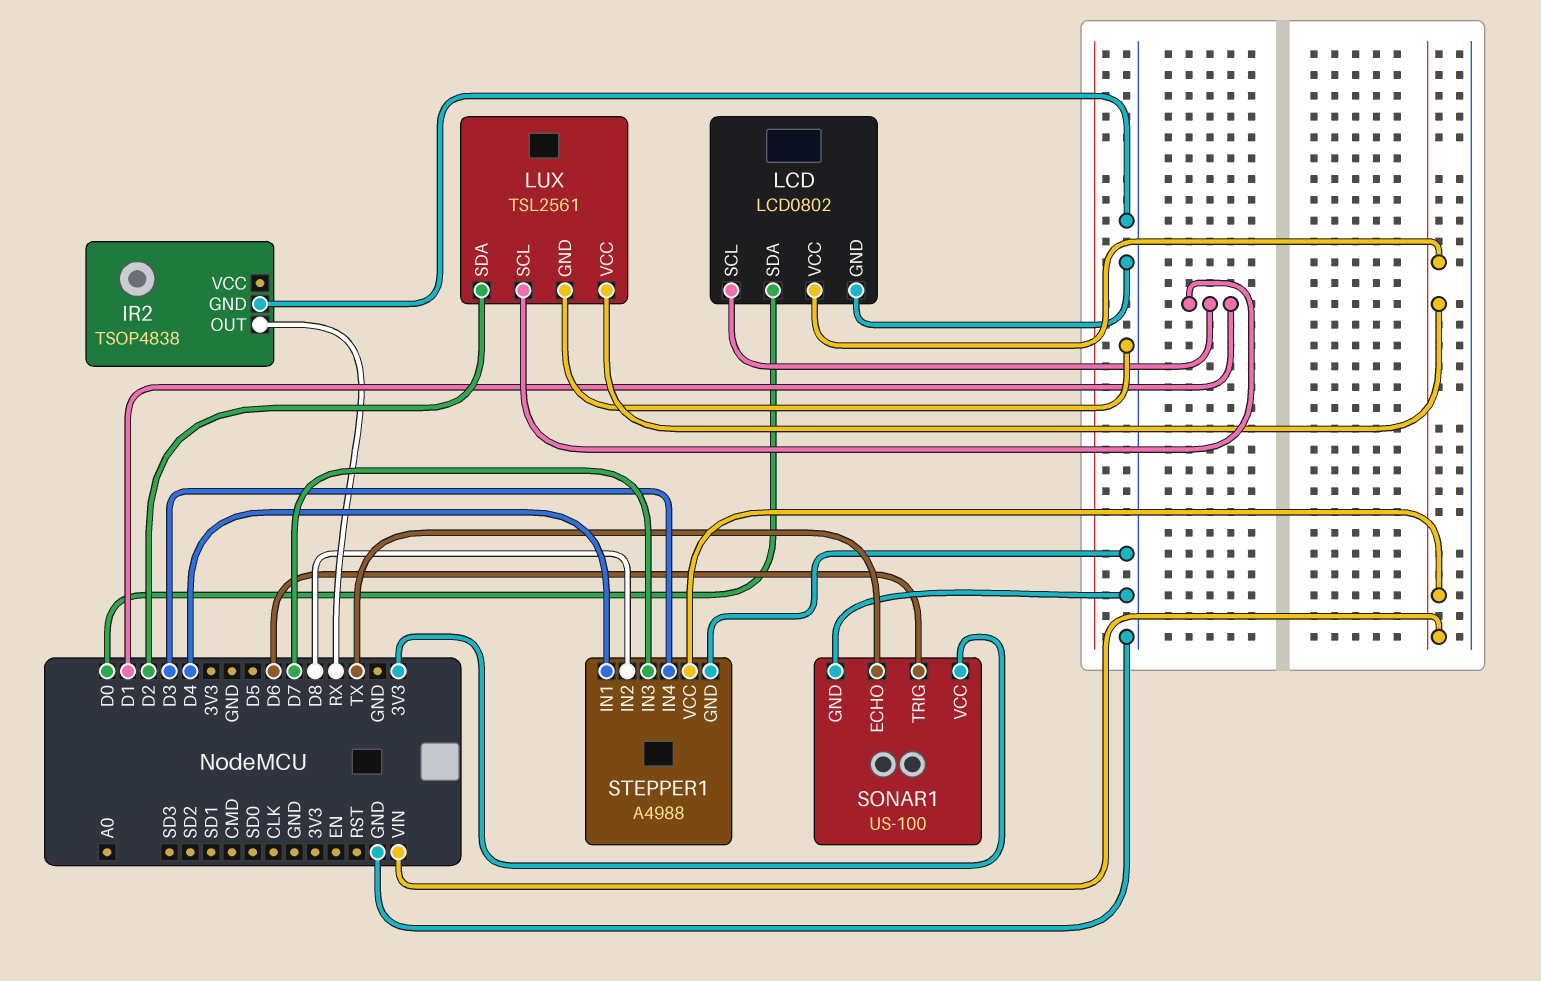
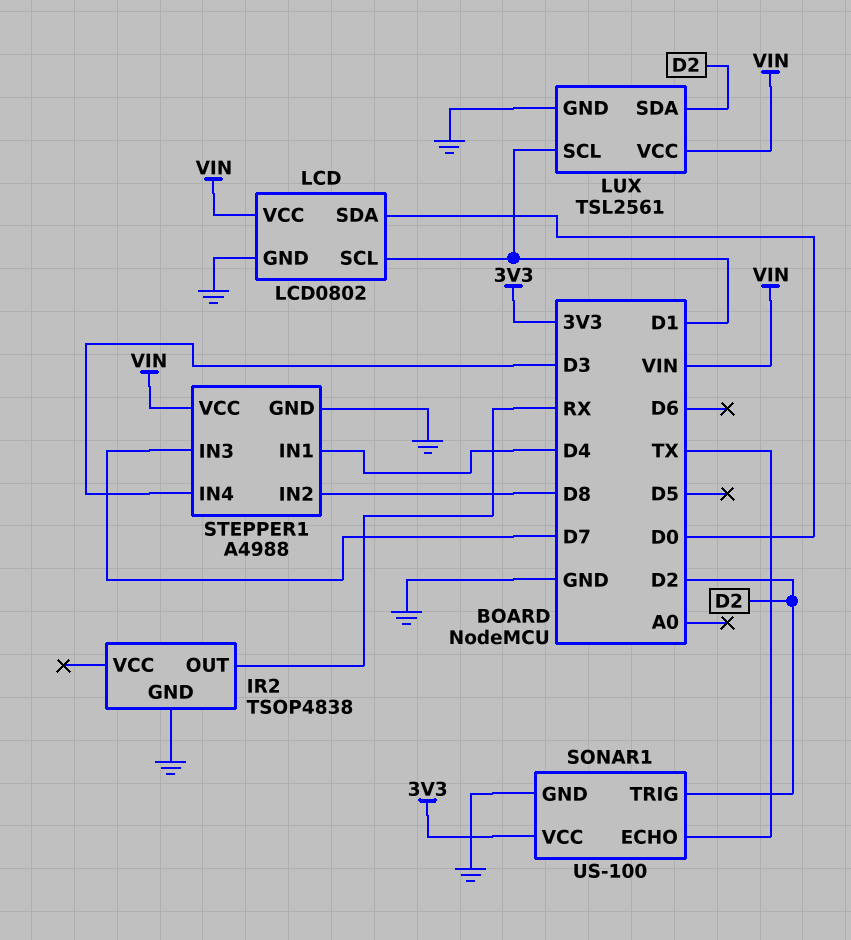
SONAR1 pin TRIG: D6 -> D2

